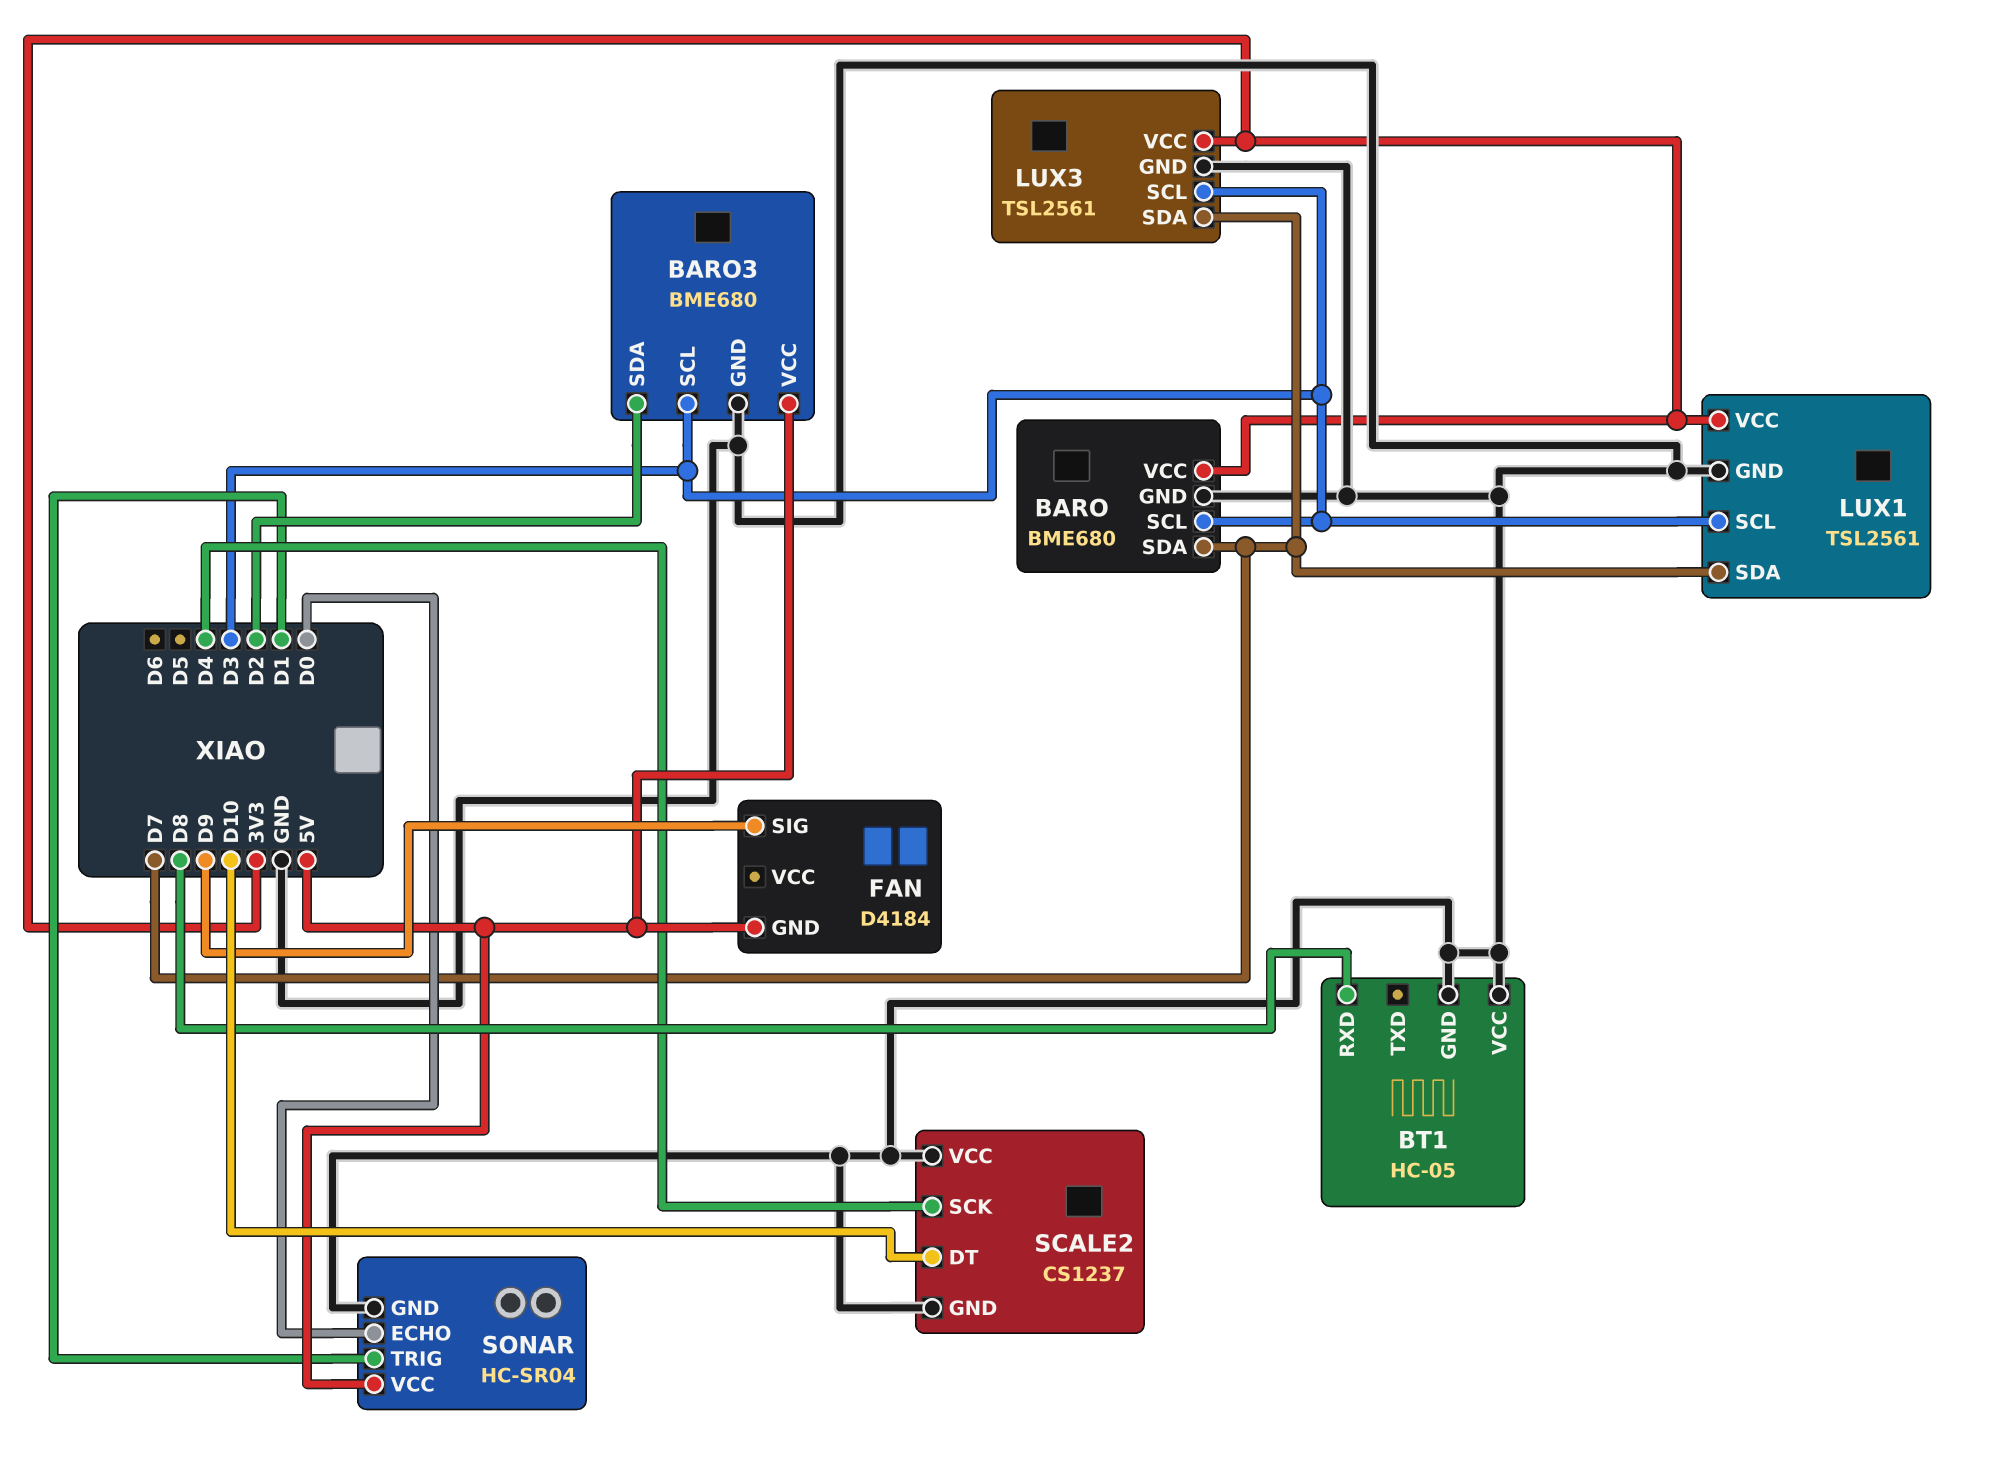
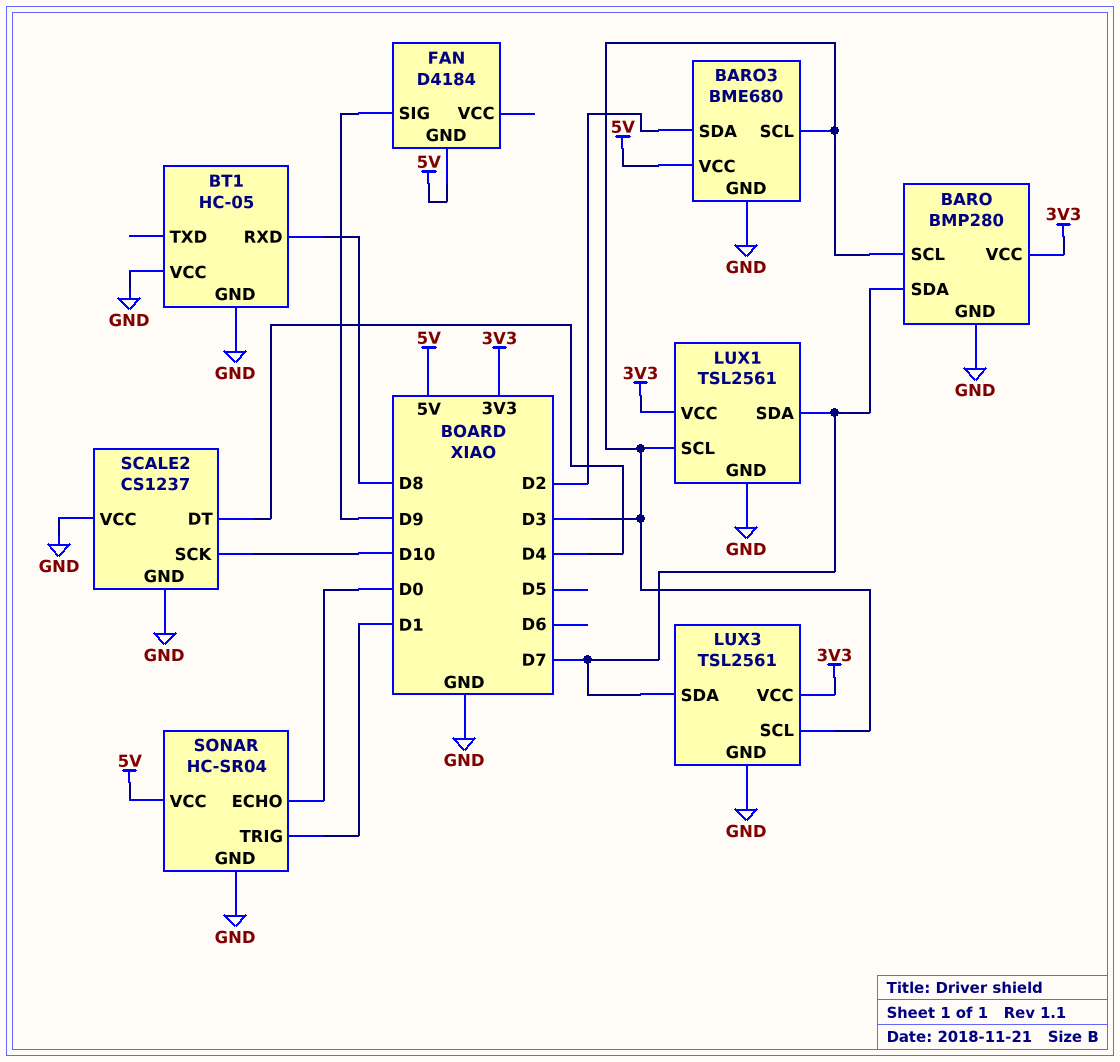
BARO: BME680 -> BMP280
SCALE2 pin DT: D10 -> D4
SCALE2 pin SCK: D4 -> D10

